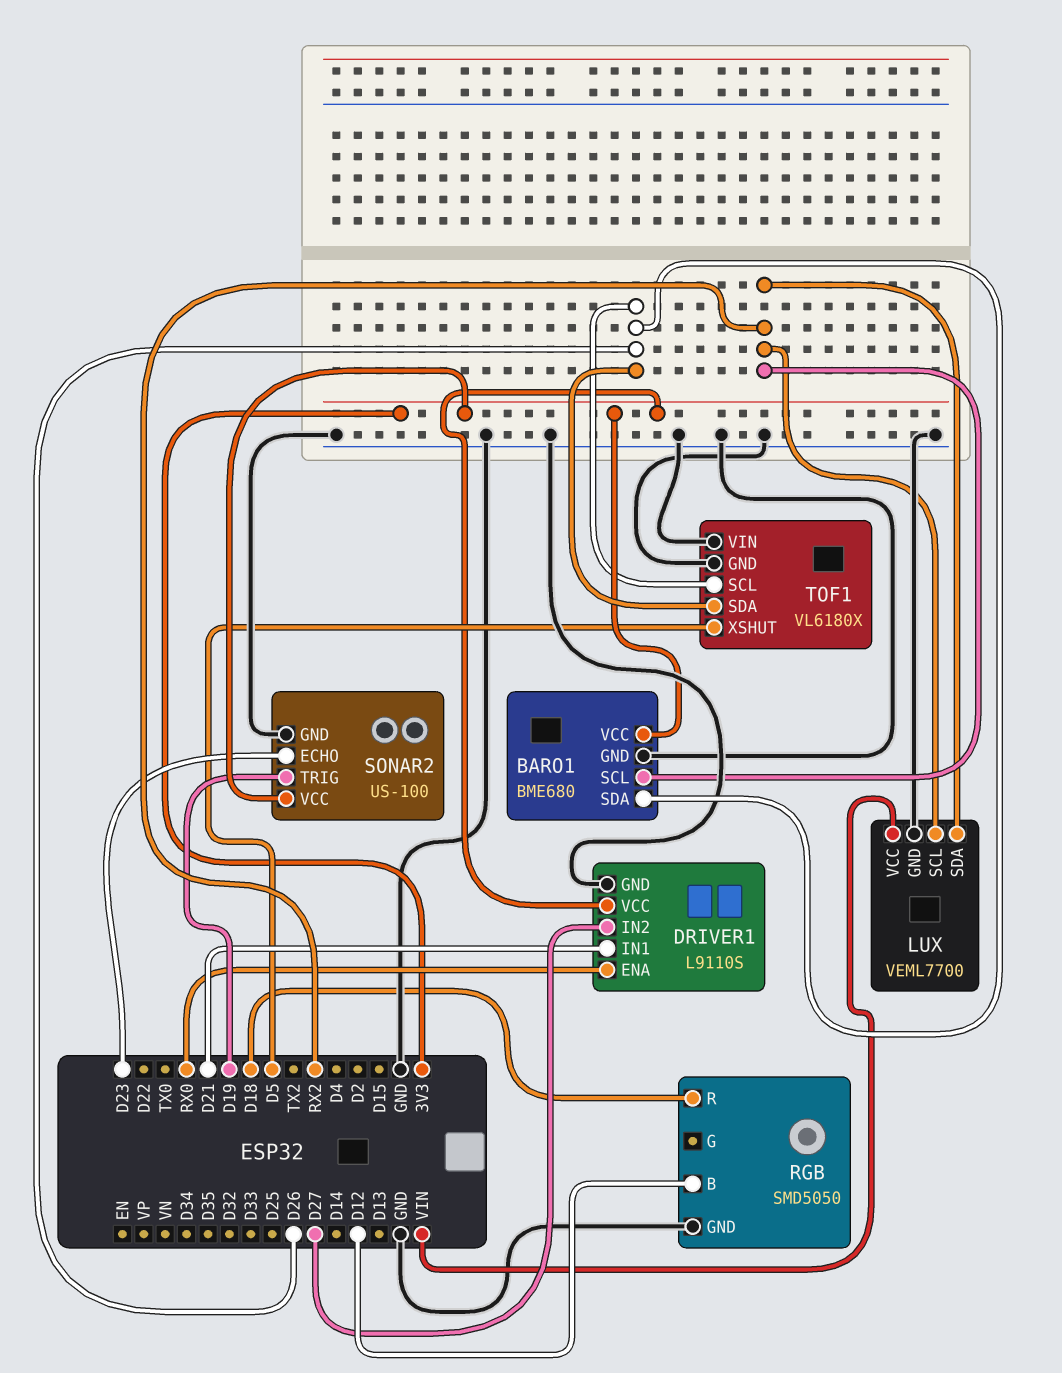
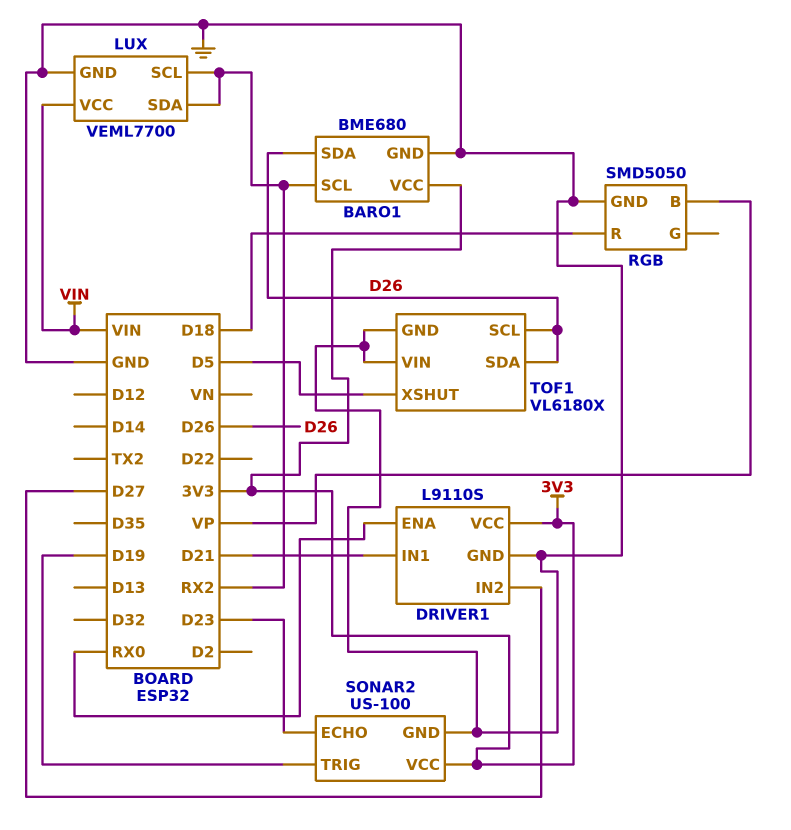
RGB pin B: D12 -> VP

